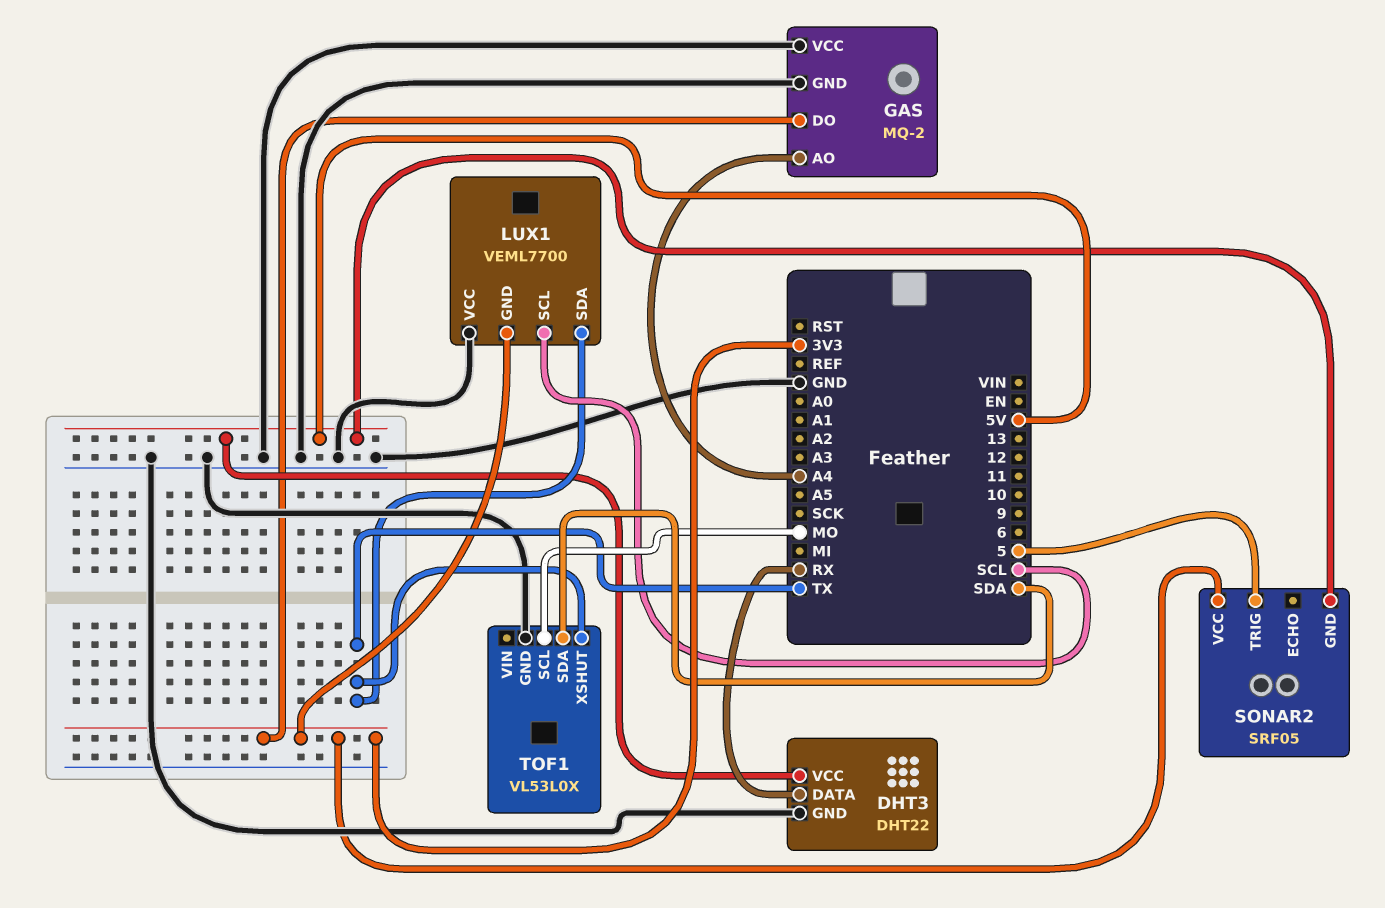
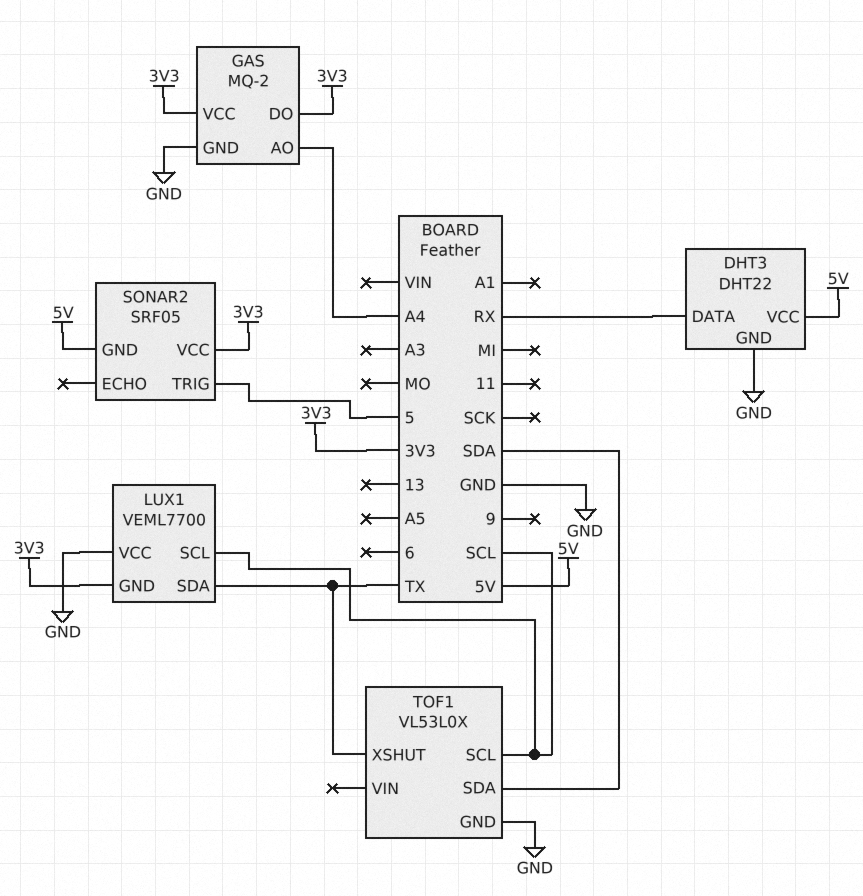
GAS pin VCC: GND -> 3V3
TOF1 pin SCL: MO -> SCL

